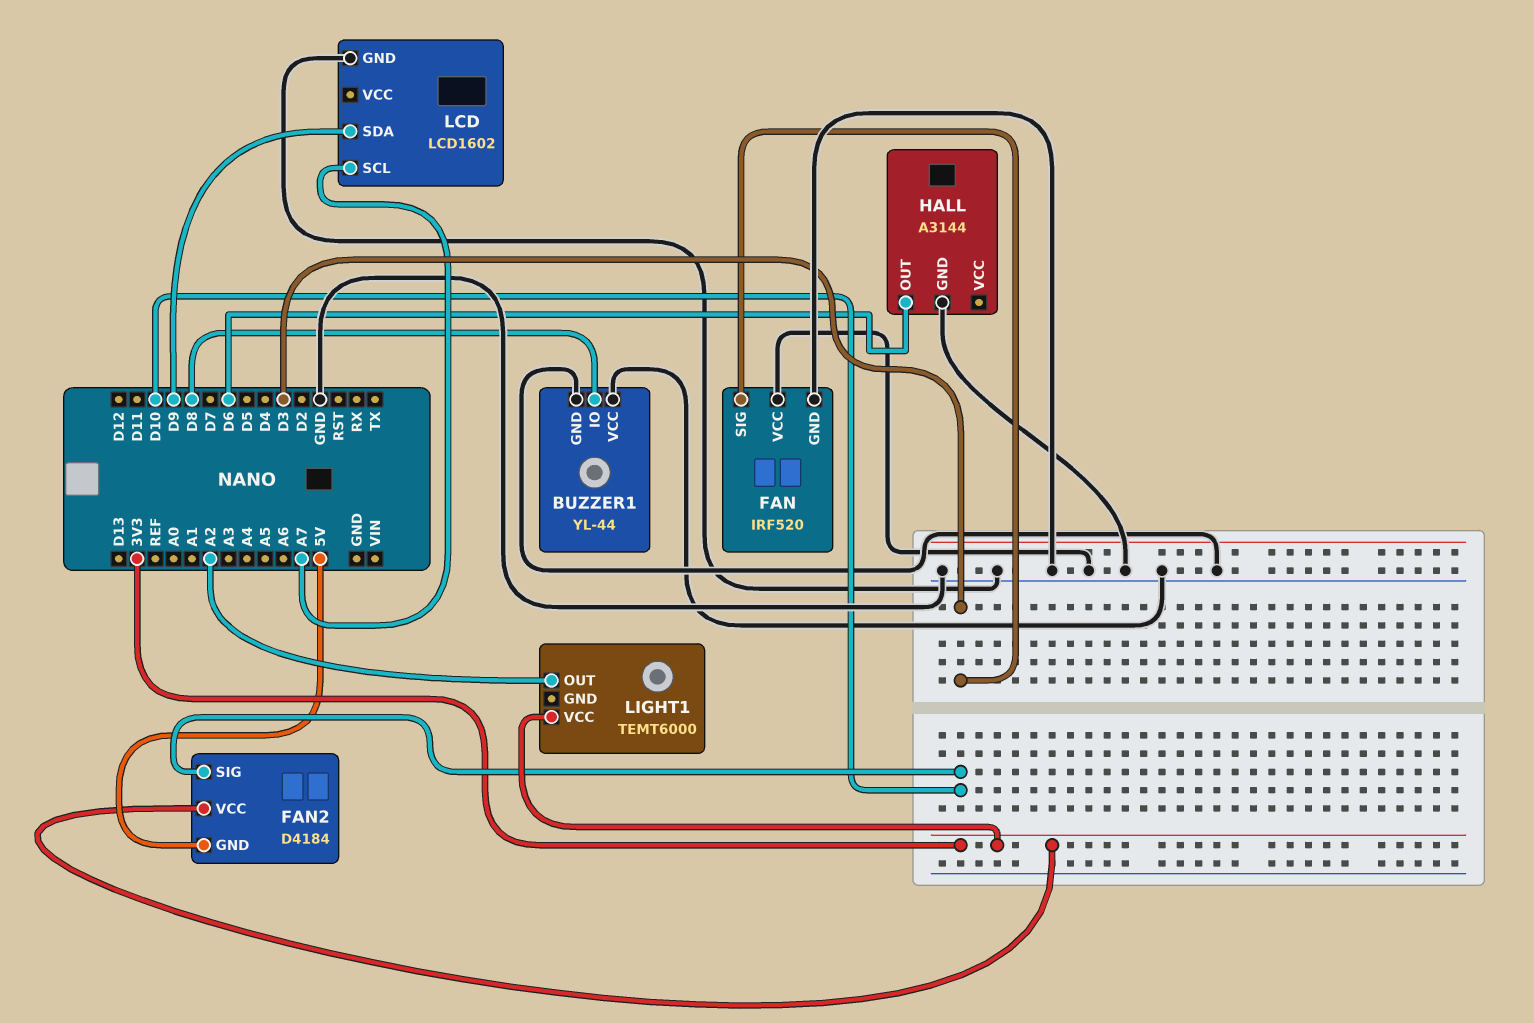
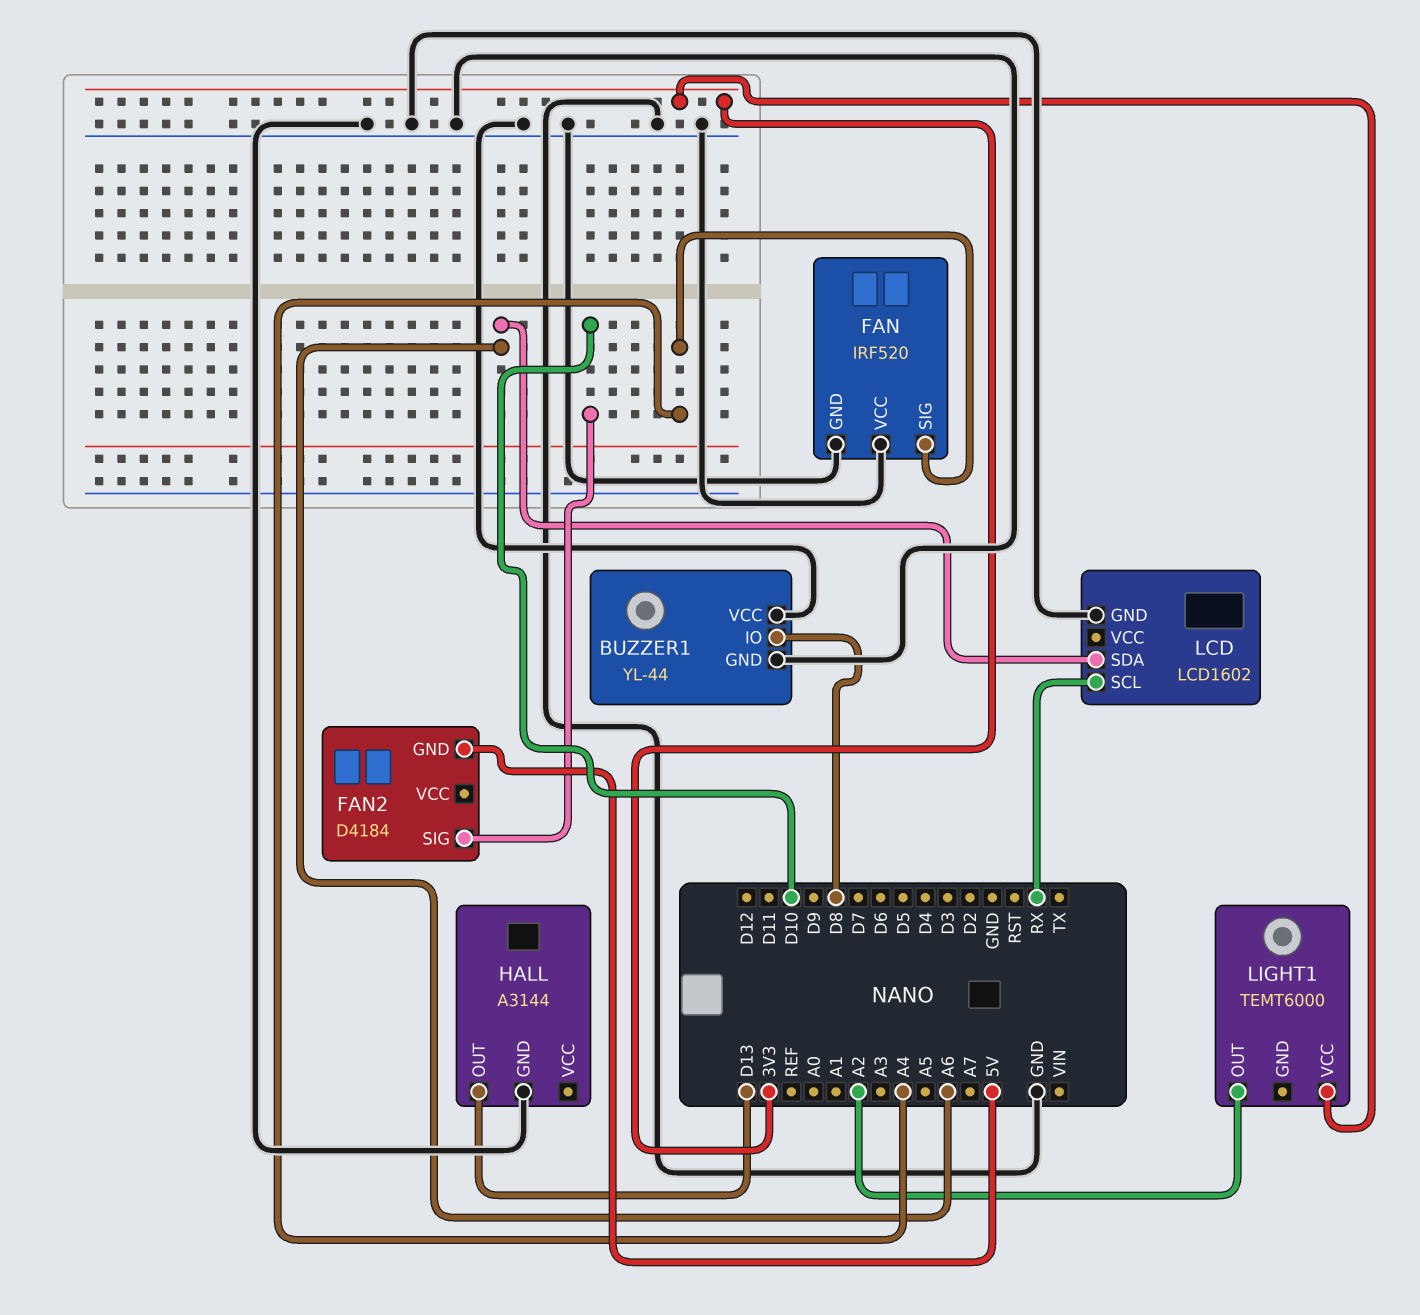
FAN pin SIG: D3 -> A4
FAN2 pin VCC: 3V3 -> none
HALL pin OUT: D6 -> D13
LCD pin SCL: A7 -> RX
LCD pin SDA: D9 -> A6

